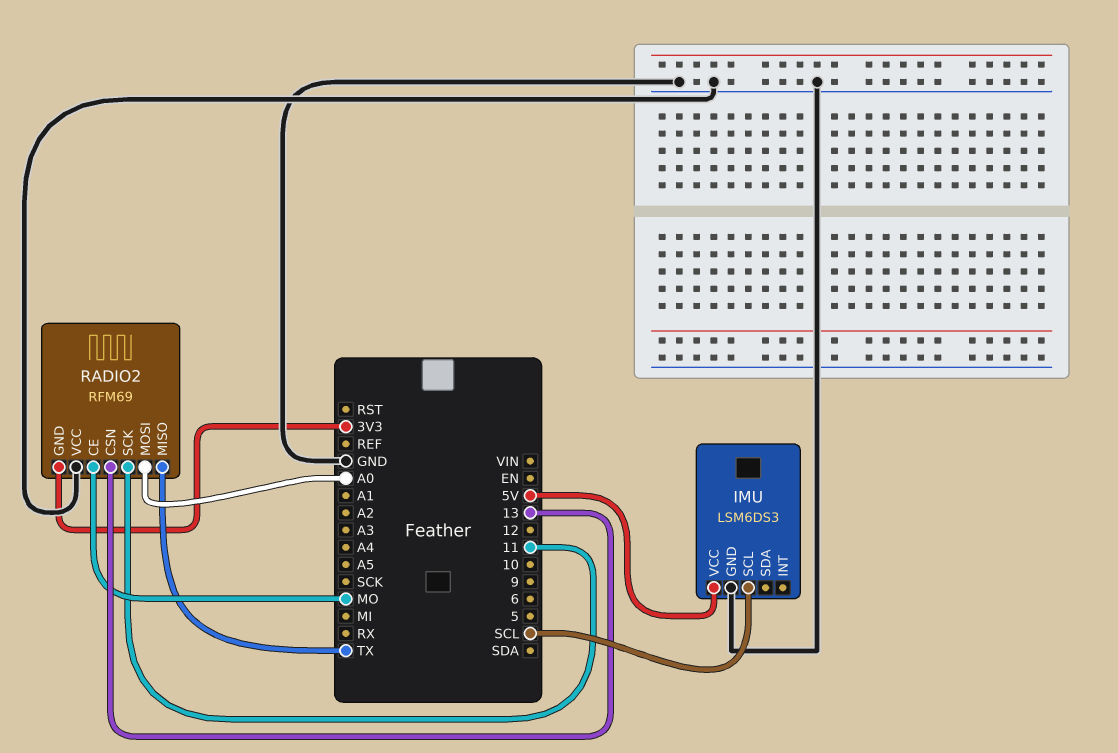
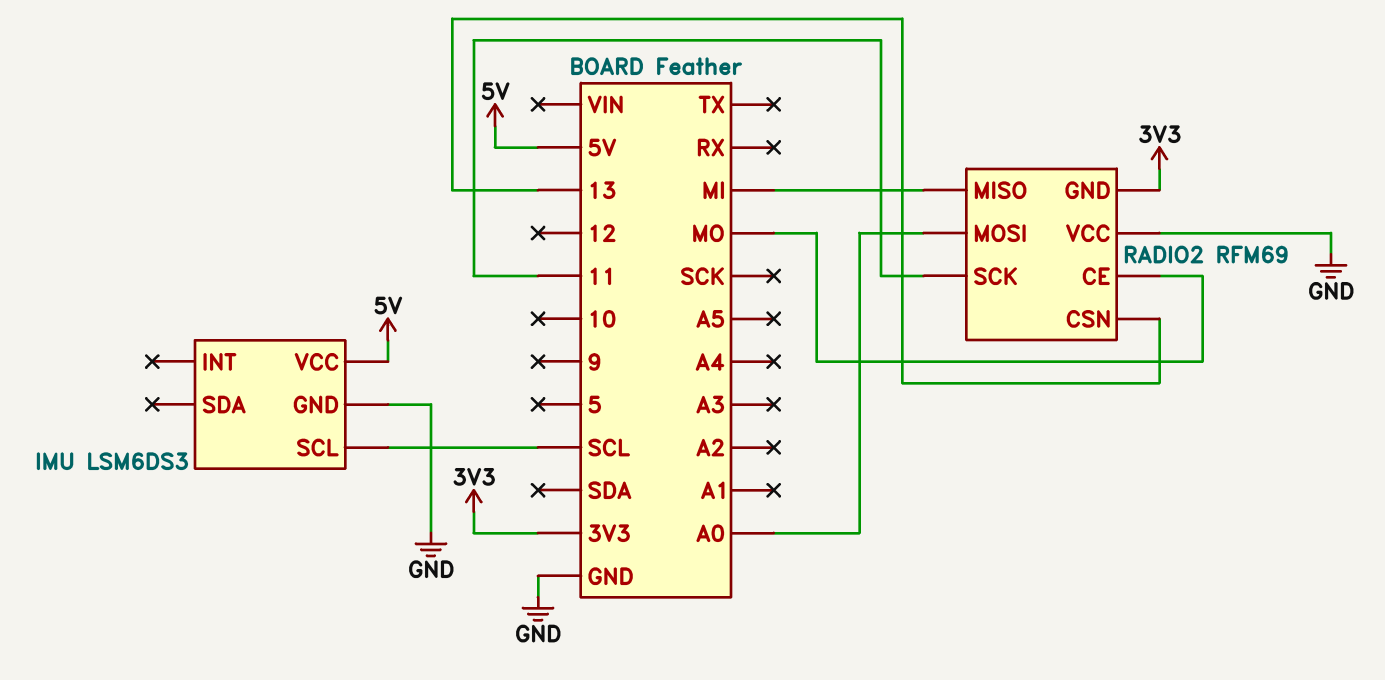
RADIO2 pin MISO: TX -> MI

